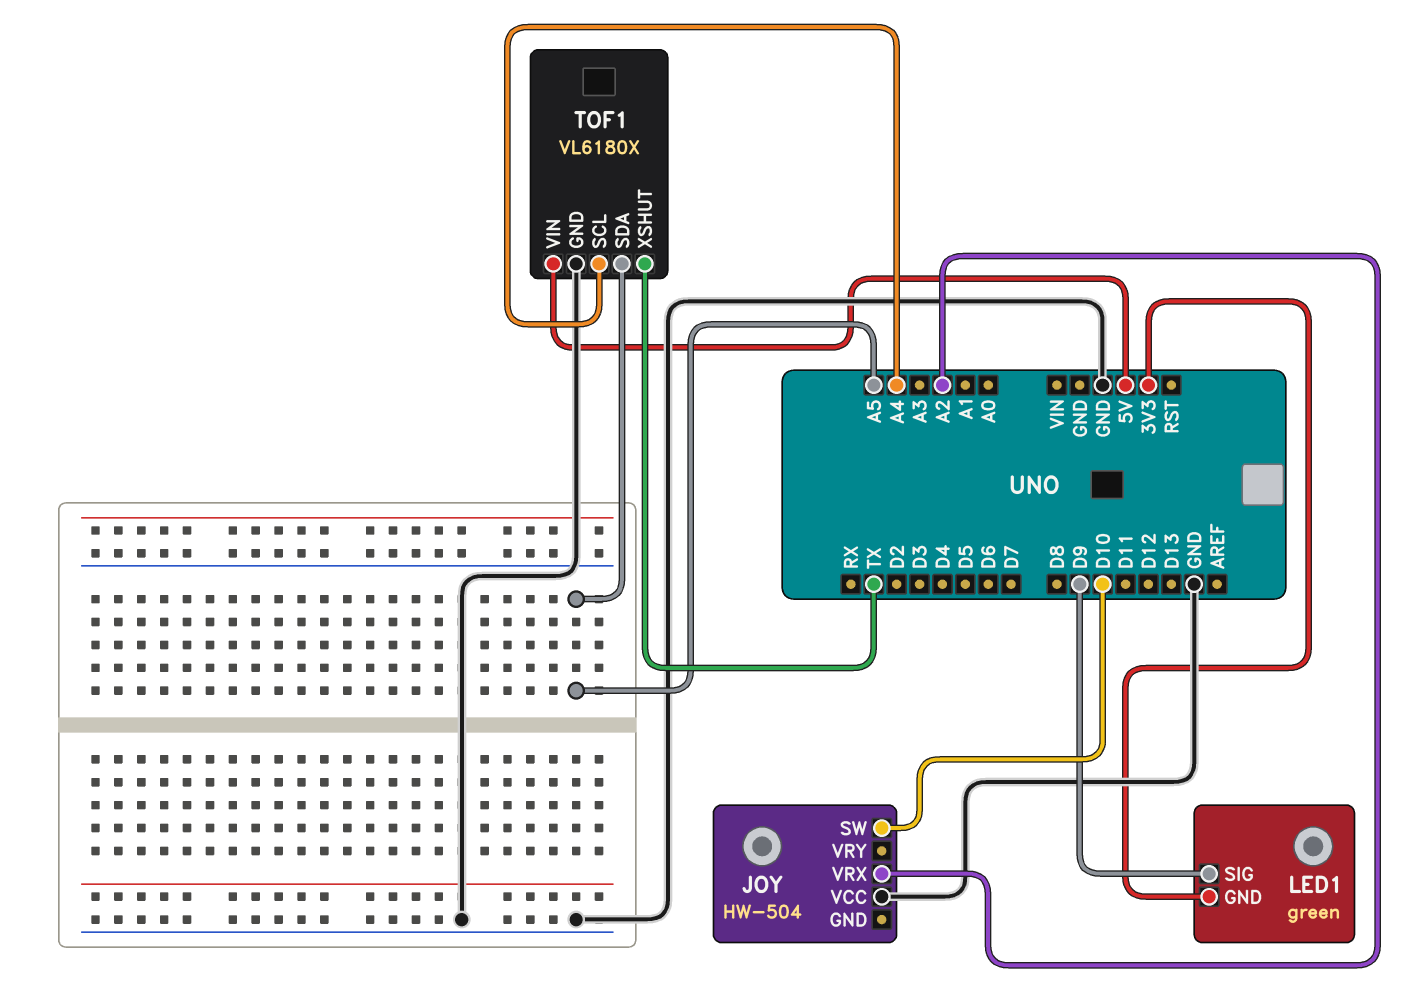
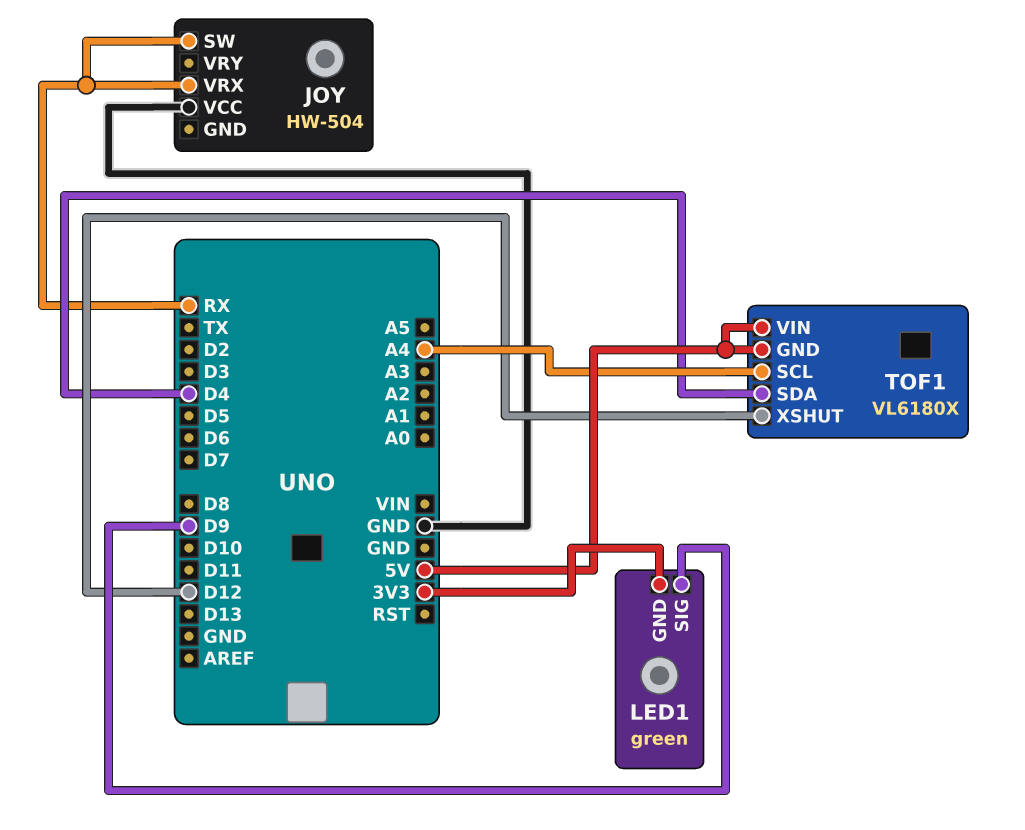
JOY pin SW: D10 -> RX
JOY pin VRX: A2 -> RX
TOF1 pin GND: GND -> 5V
TOF1 pin SDA: A5 -> D4
TOF1 pin XSHUT: TX -> D12

